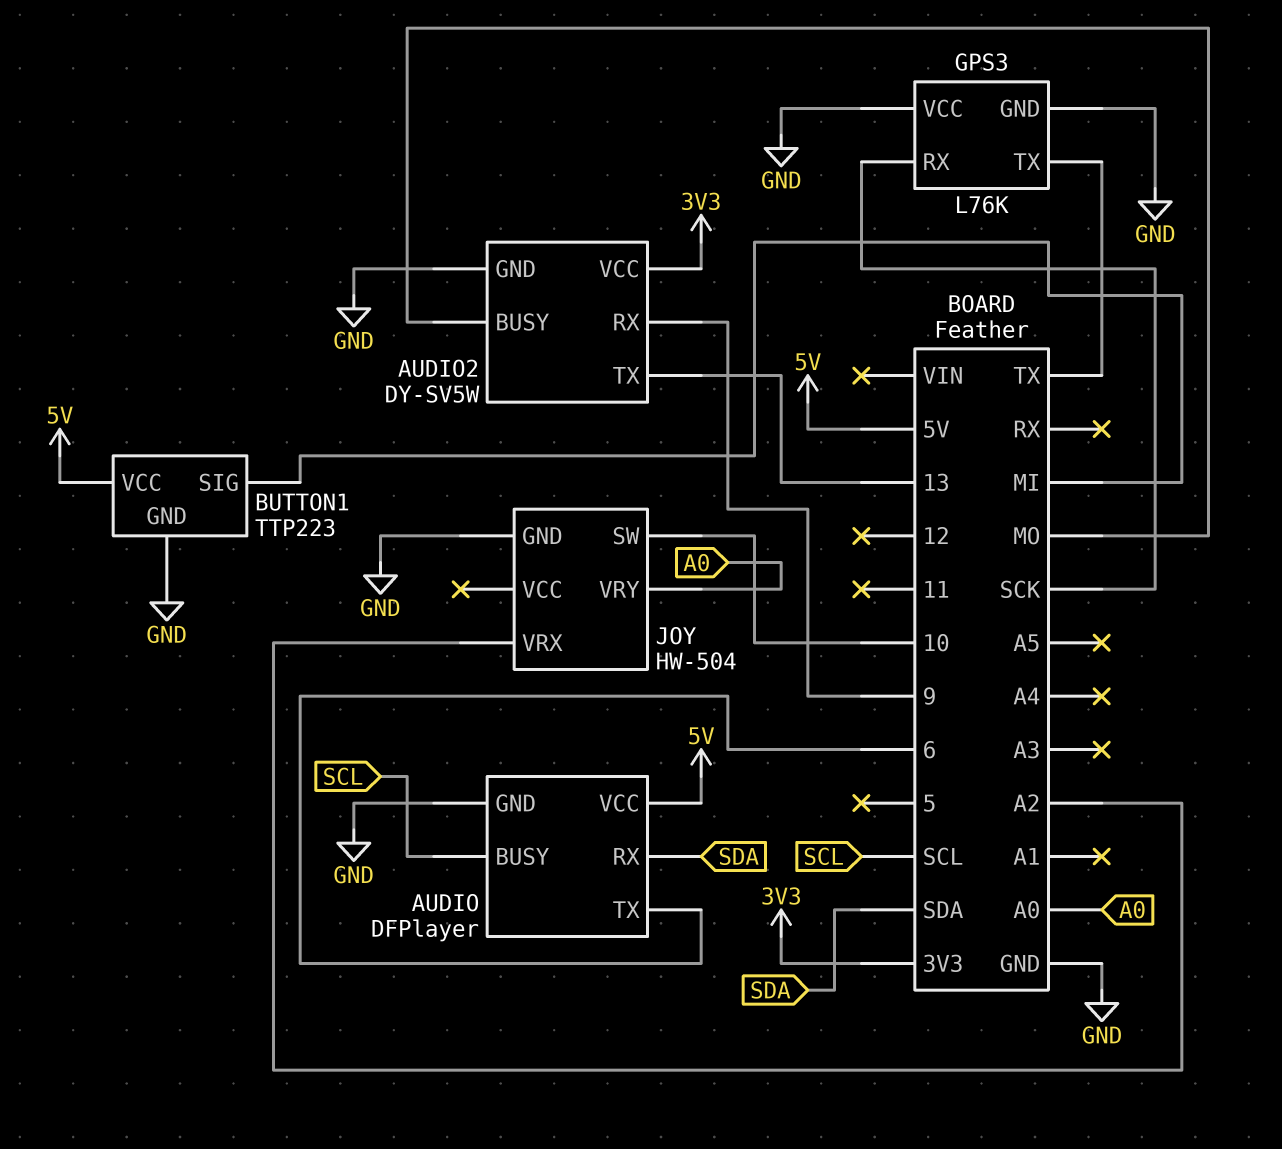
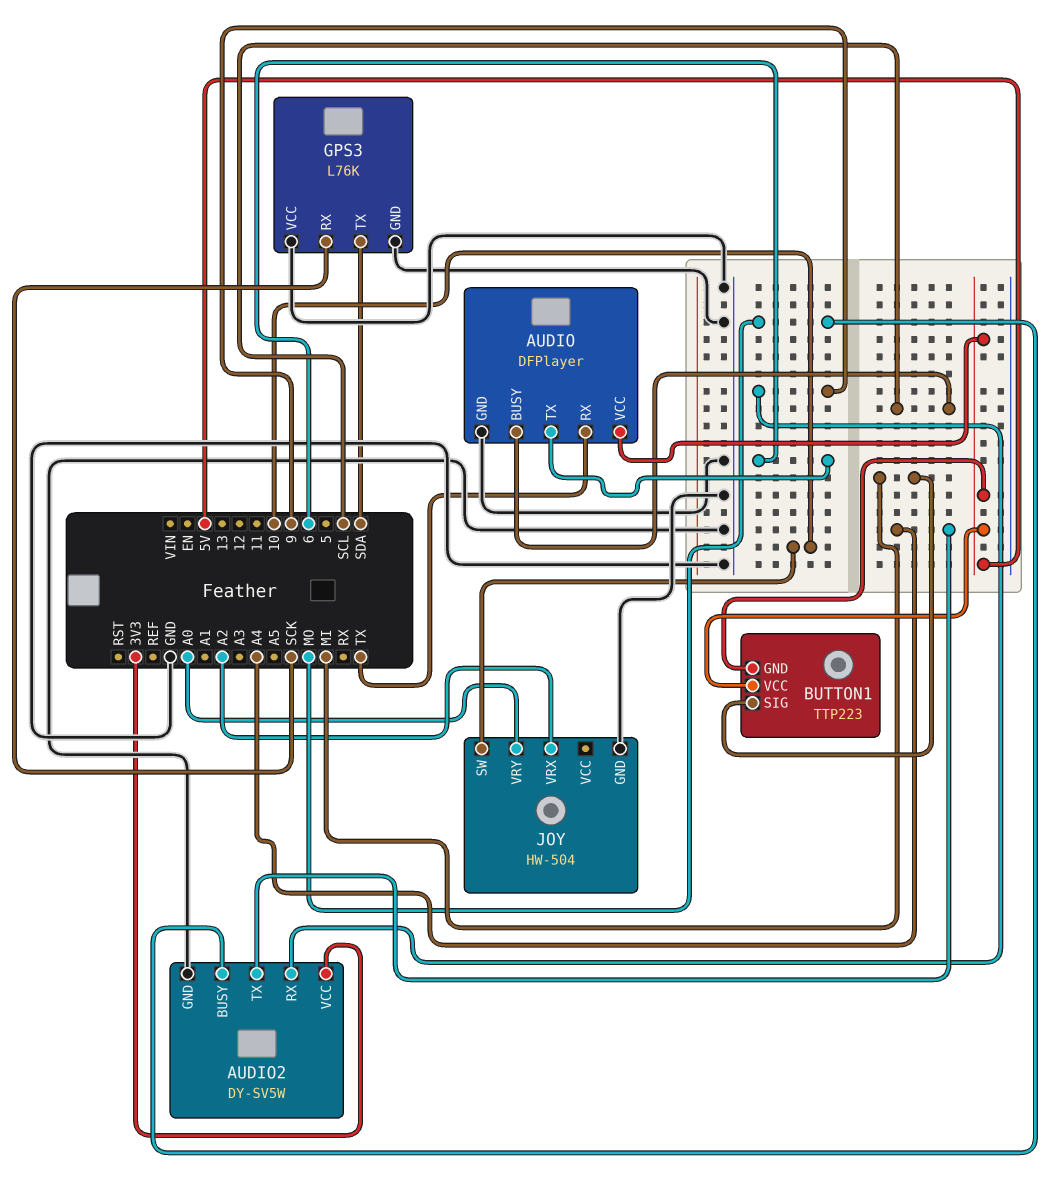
AUDIO pin RX: SDA -> TX
AUDIO2 pin TX: 13 -> A4
BUTTON1 pin GND: GND -> 5V
GPS3 pin TX: TX -> SDA

